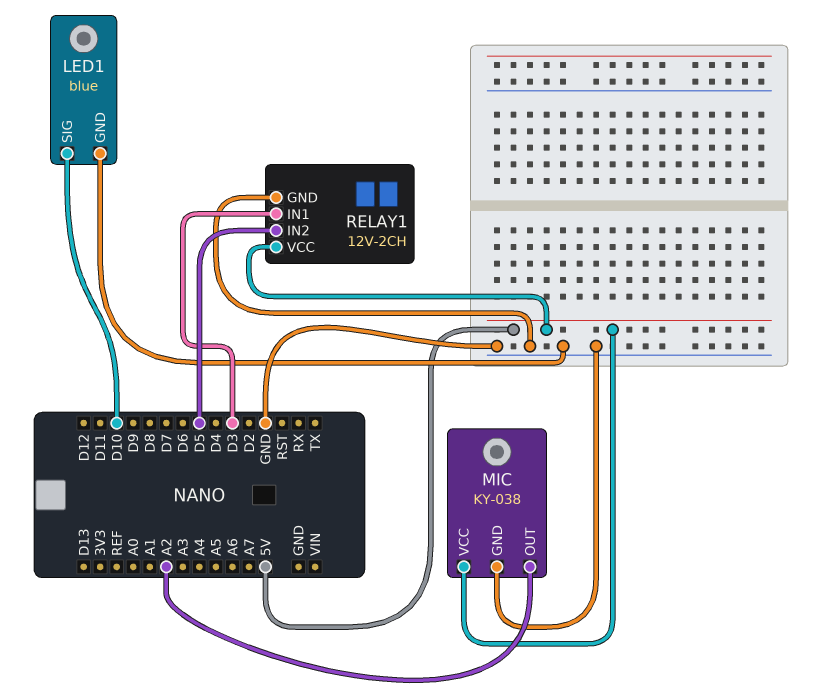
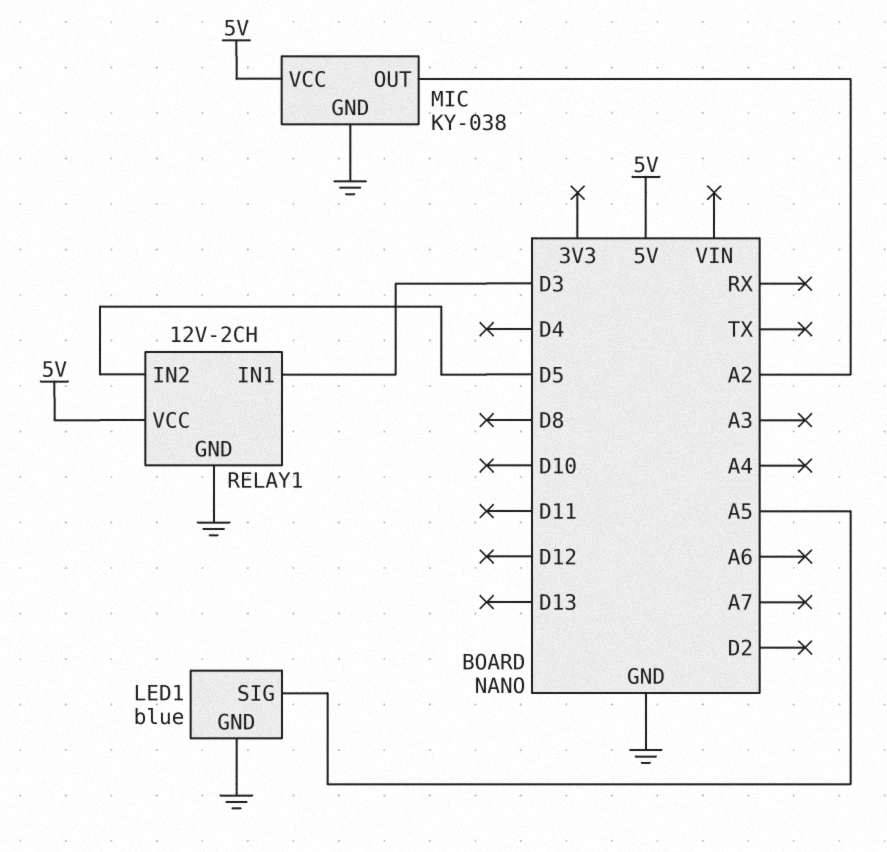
LED1 pin SIG: D10 -> A5

